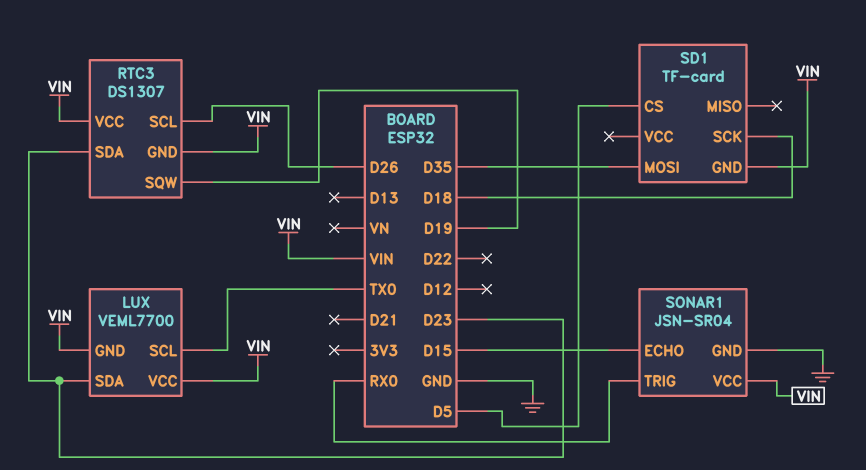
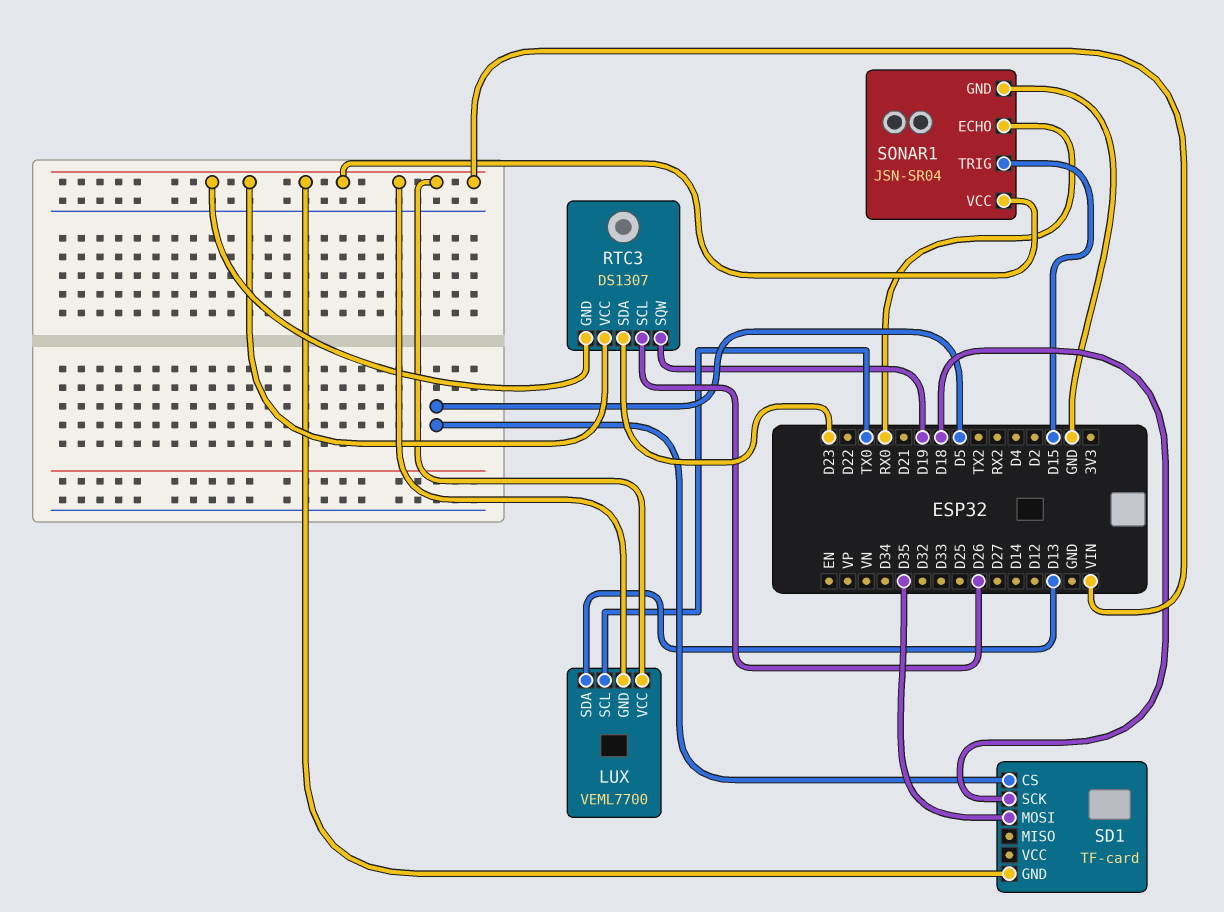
LUX pin SDA: D23 -> D13
SONAR1 pin ECHO: D15 -> RX0
SONAR1 pin TRIG: RX0 -> D15

